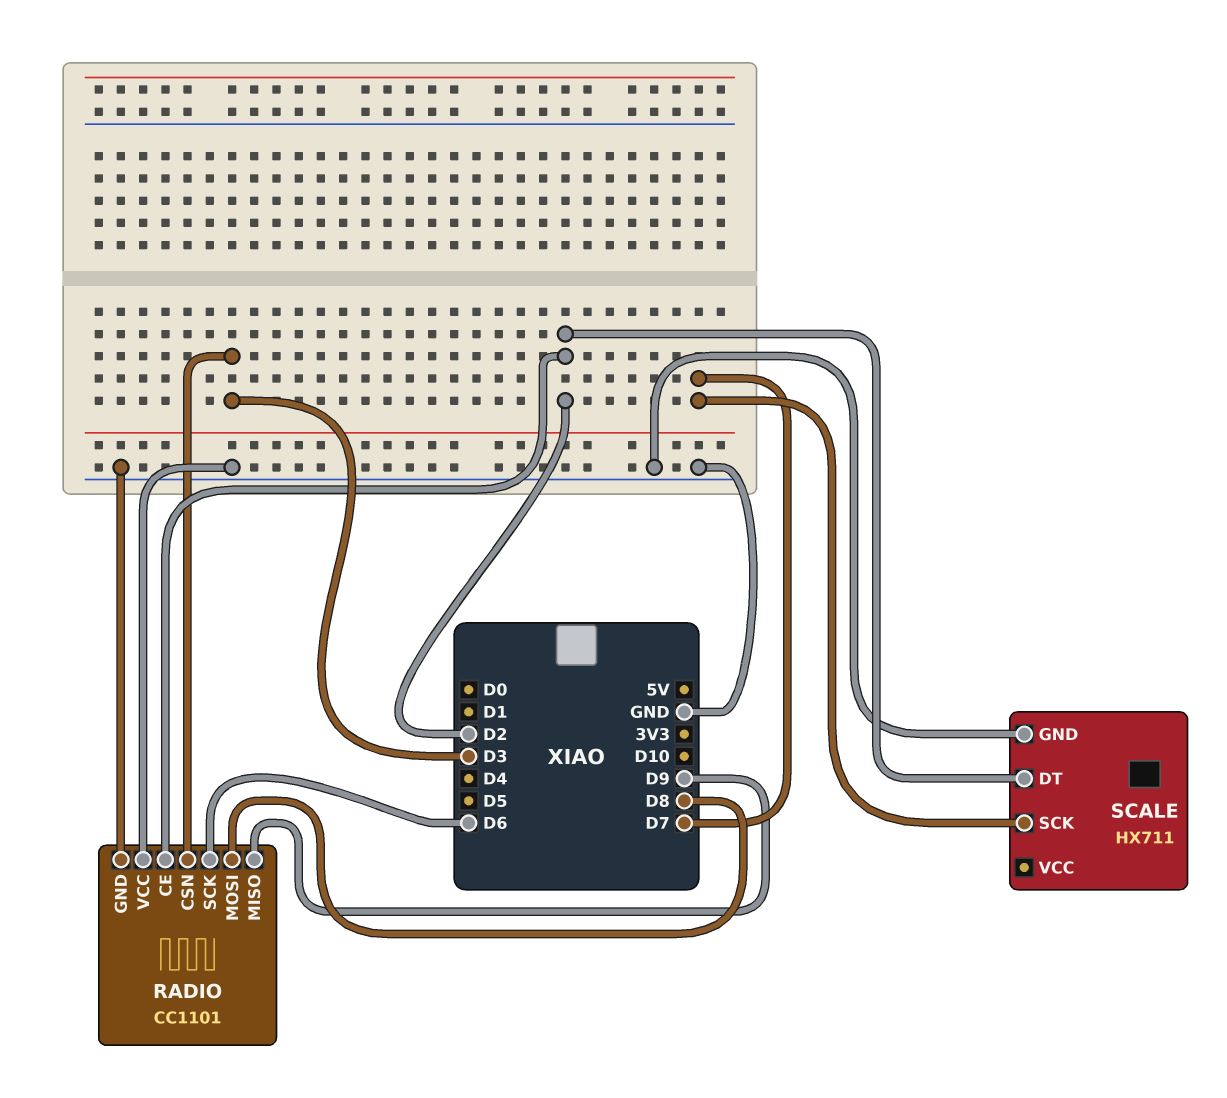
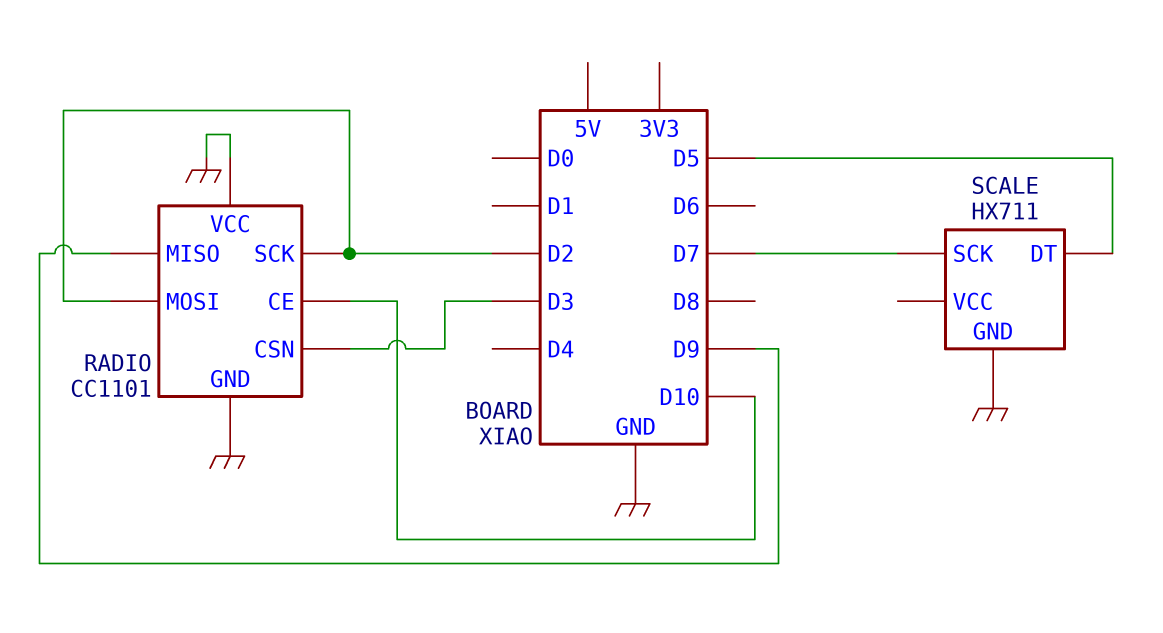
RADIO pin CE: D2 -> D10
RADIO pin MOSI: D8 -> D2
RADIO pin SCK: D6 -> D2
SCALE pin DT: D2 -> D5

